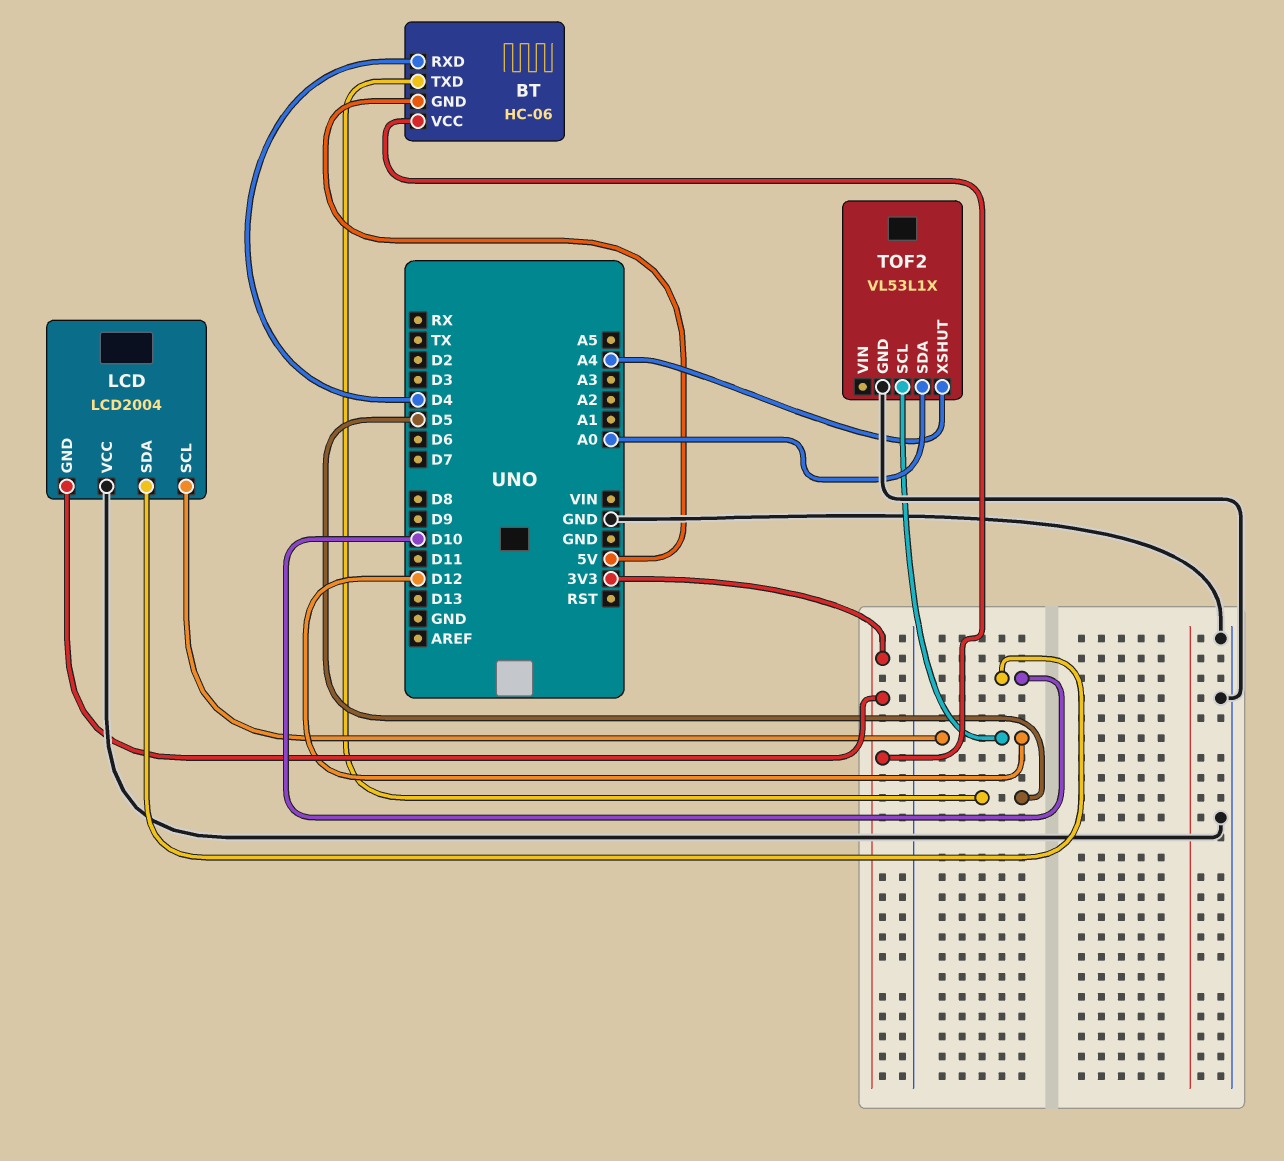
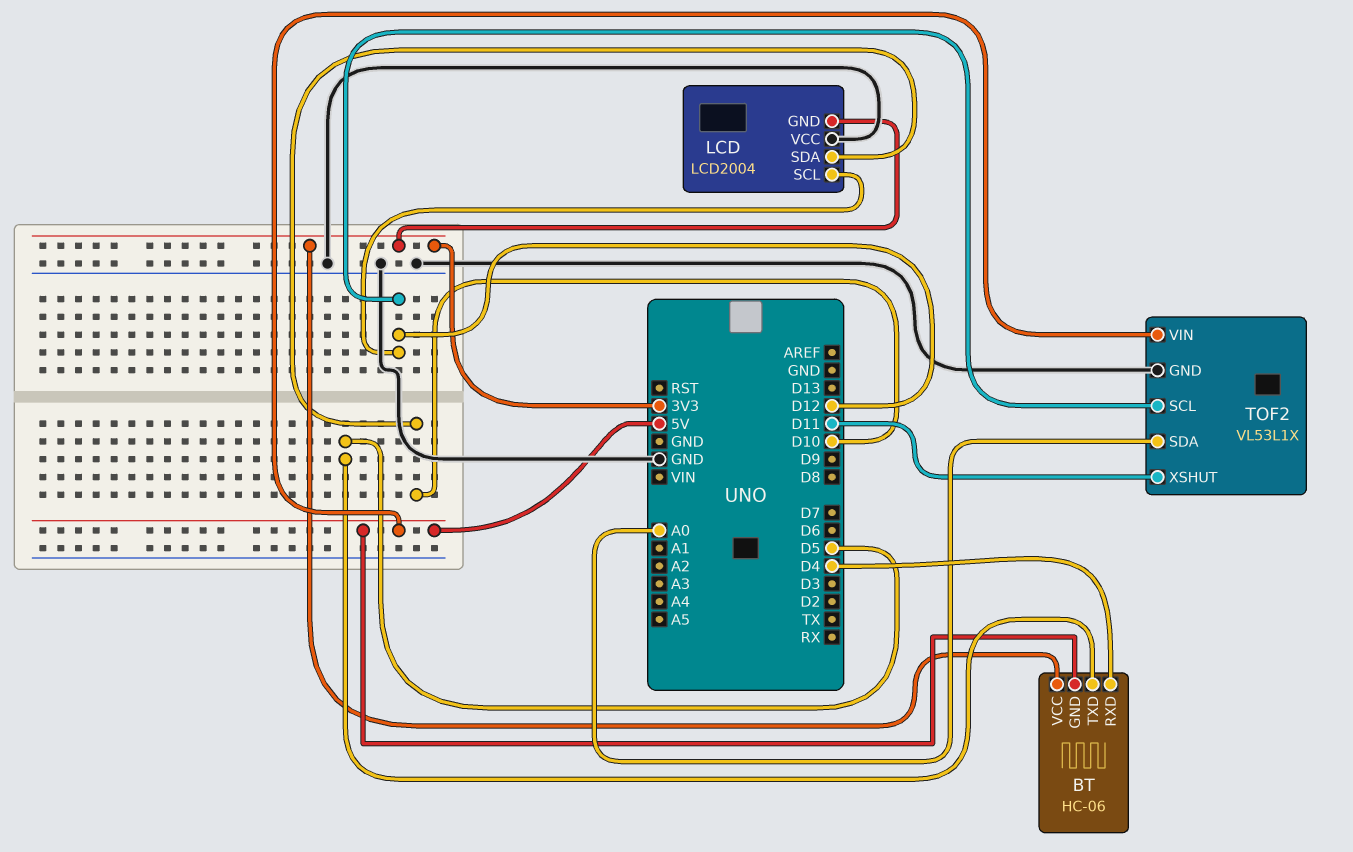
TOF2 pin VIN: none -> 5V
TOF2 pin XSHUT: A4 -> D11

